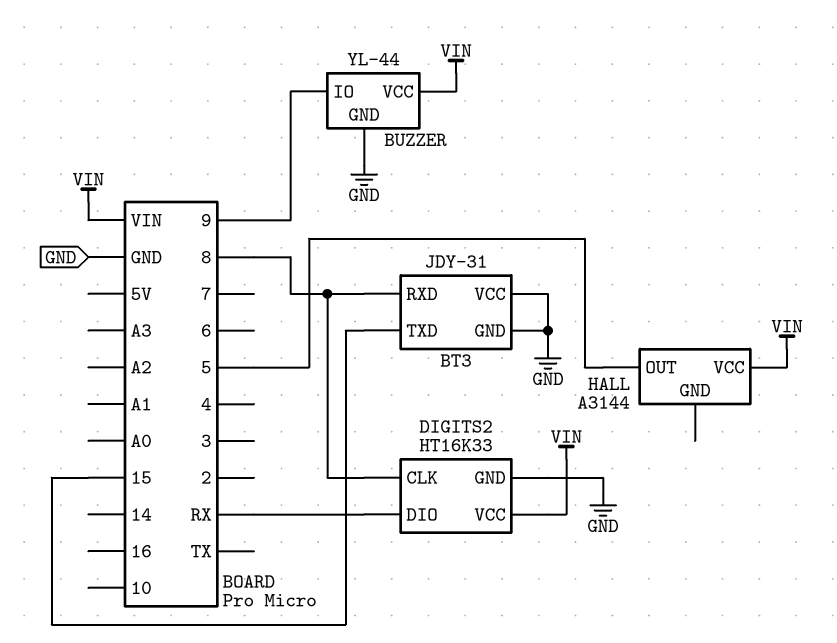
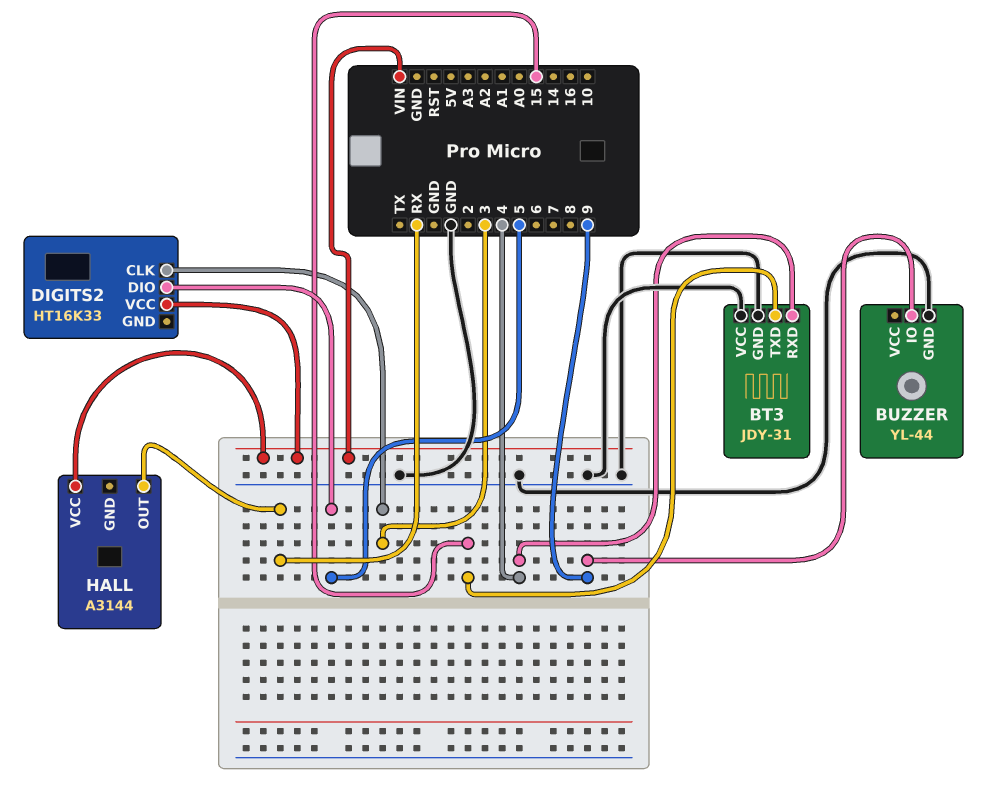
BT3 pin RXD: 8 -> 4
BUZZER pin VCC: VIN -> none
DIGITS2 pin CLK: 8 -> 3
DIGITS2 pin DIO: RX -> 5
DIGITS2 pin GND: GND -> none
HALL pin OUT: 5 -> RX

